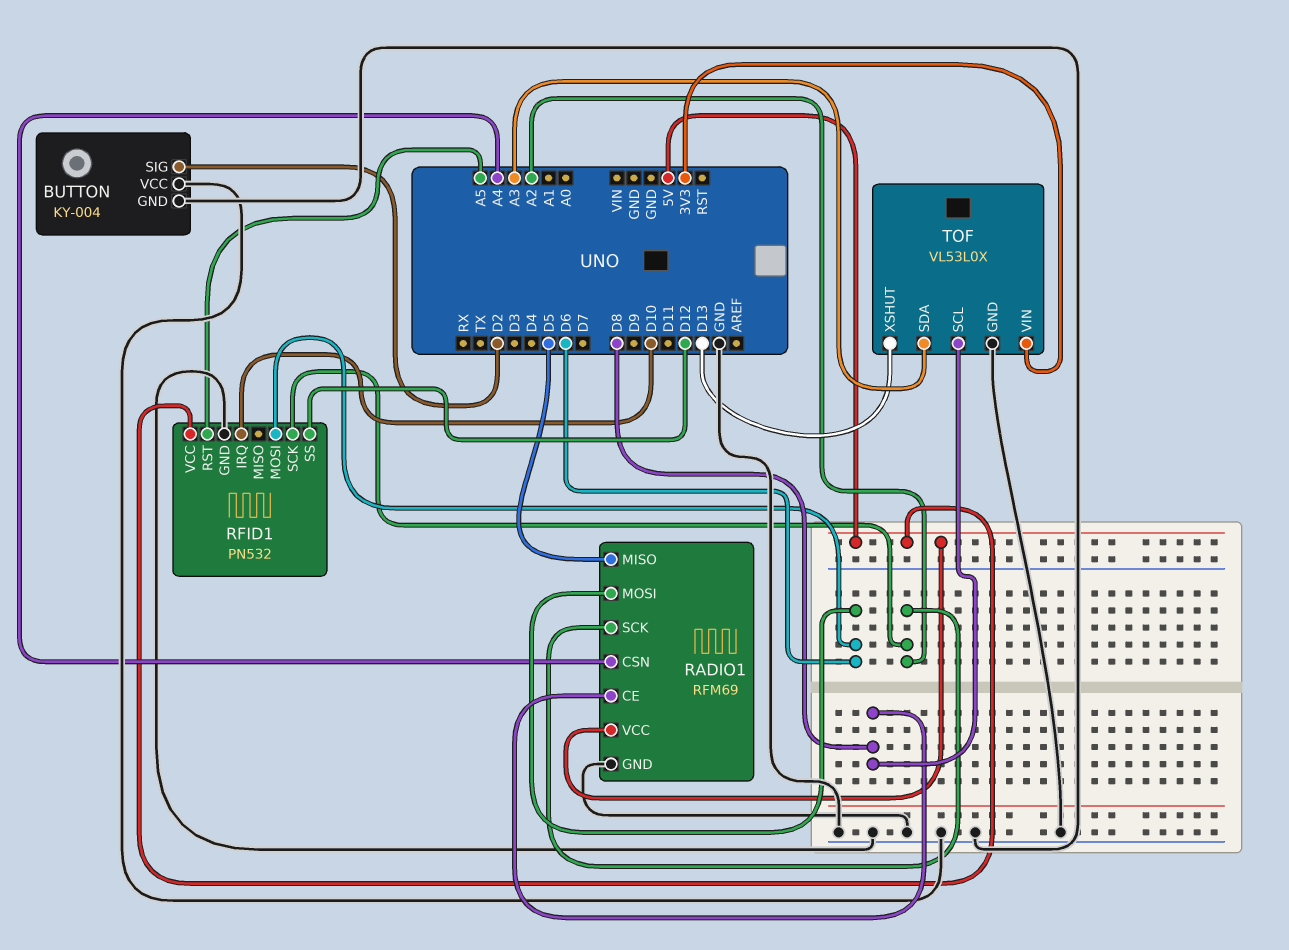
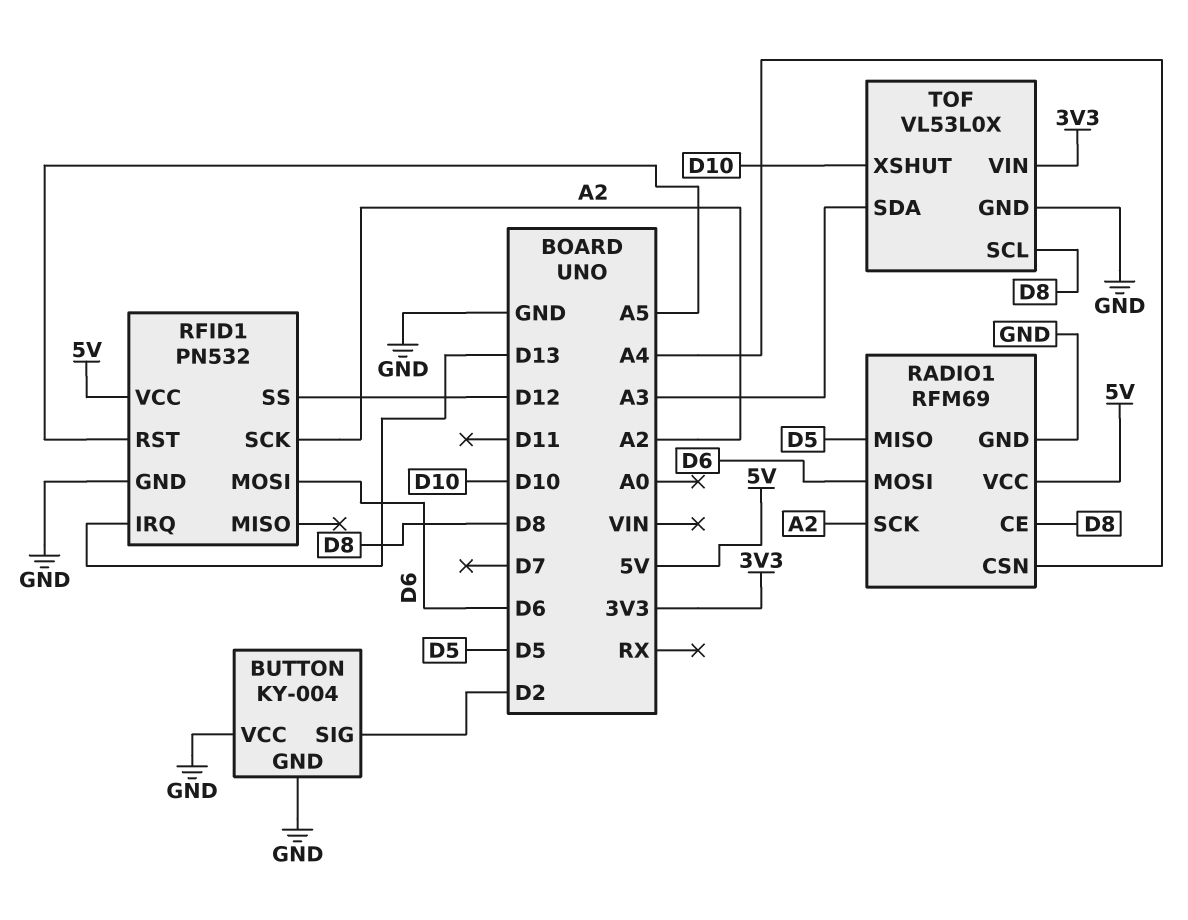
RFID1 pin IRQ: D10 -> D13
TOF pin XSHUT: D13 -> D10

